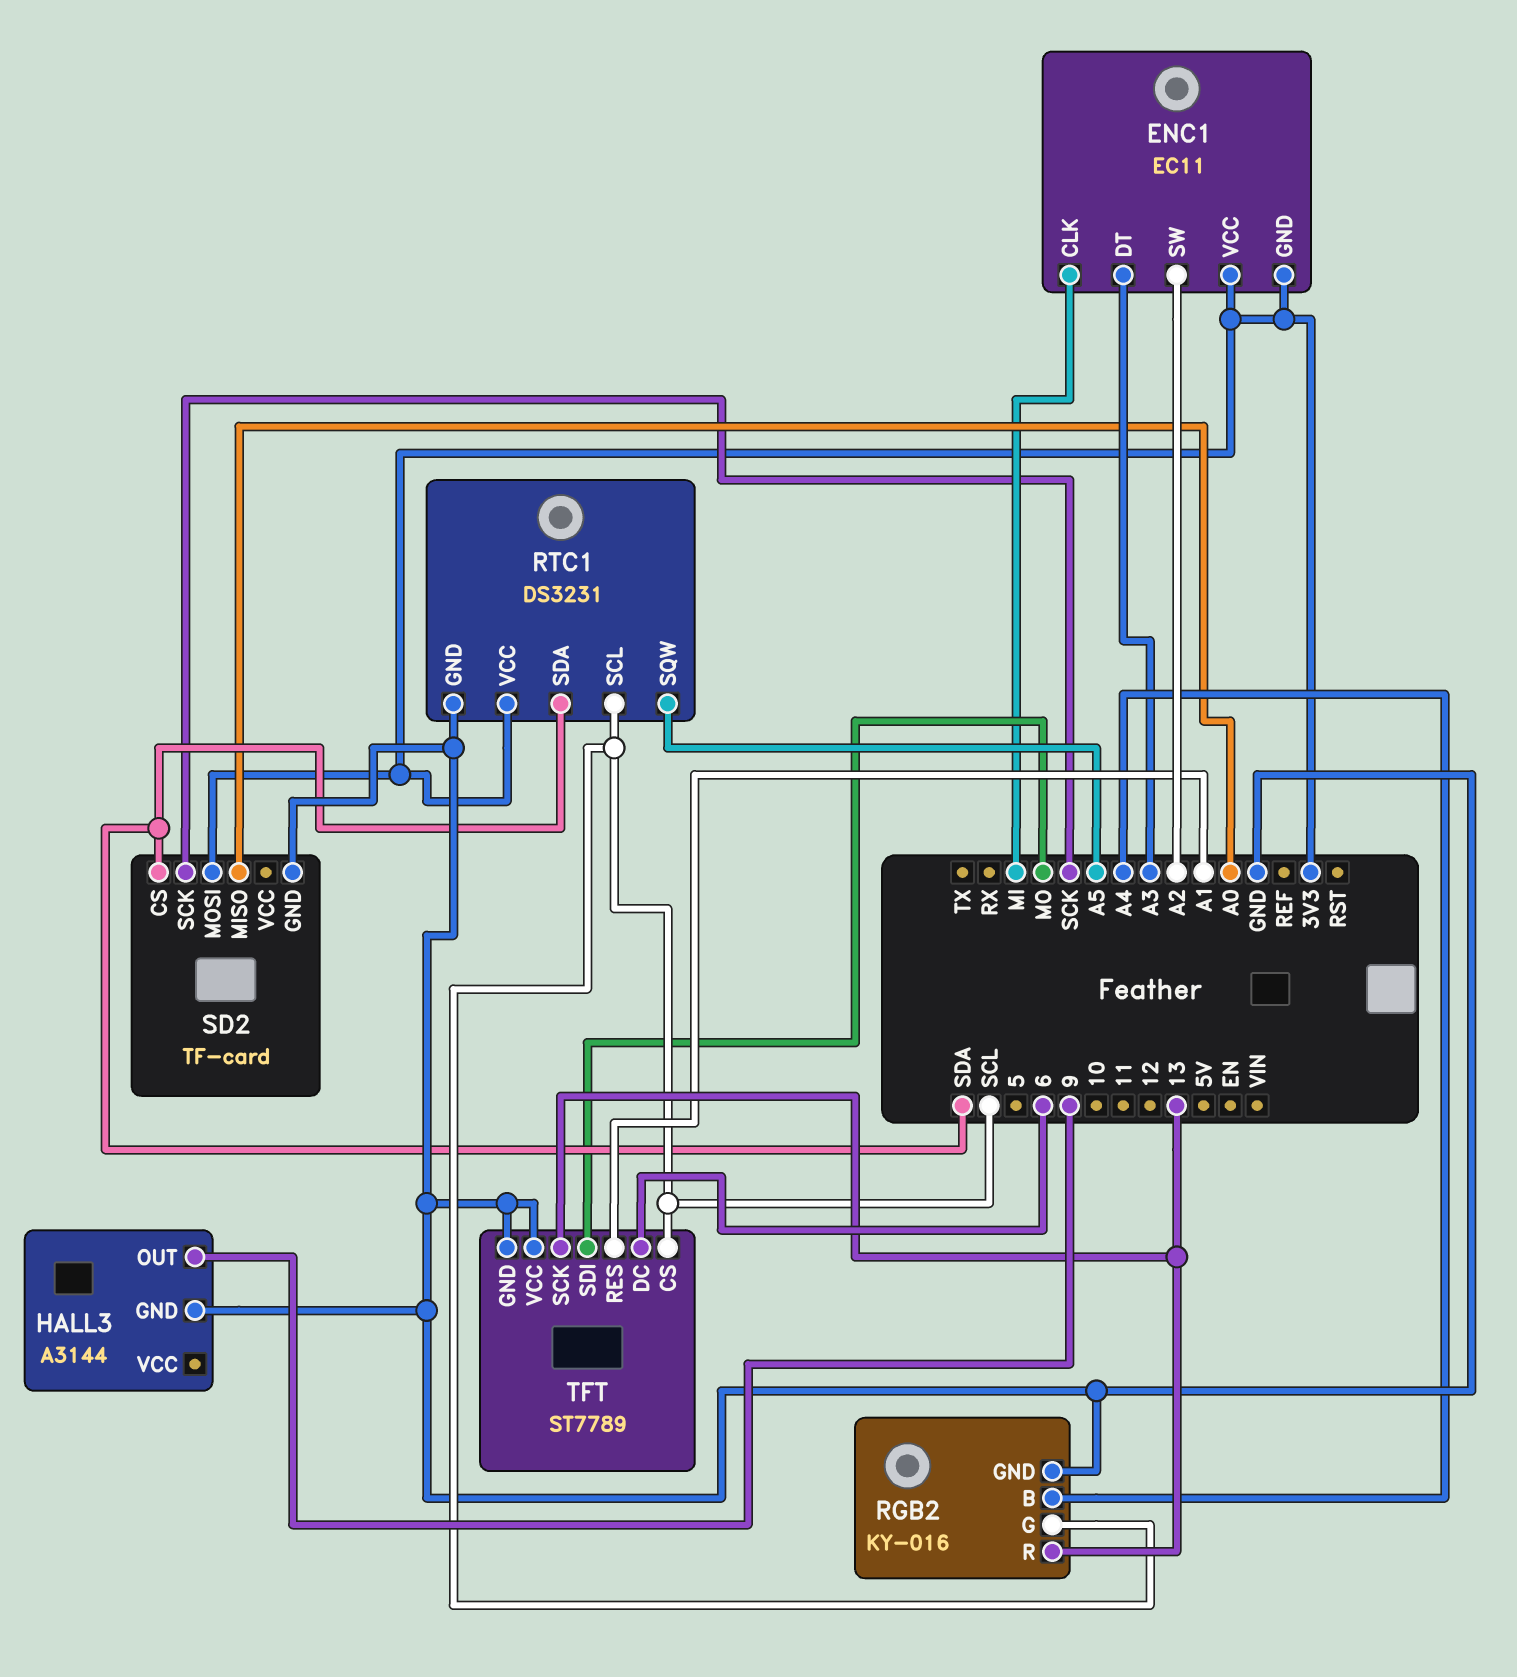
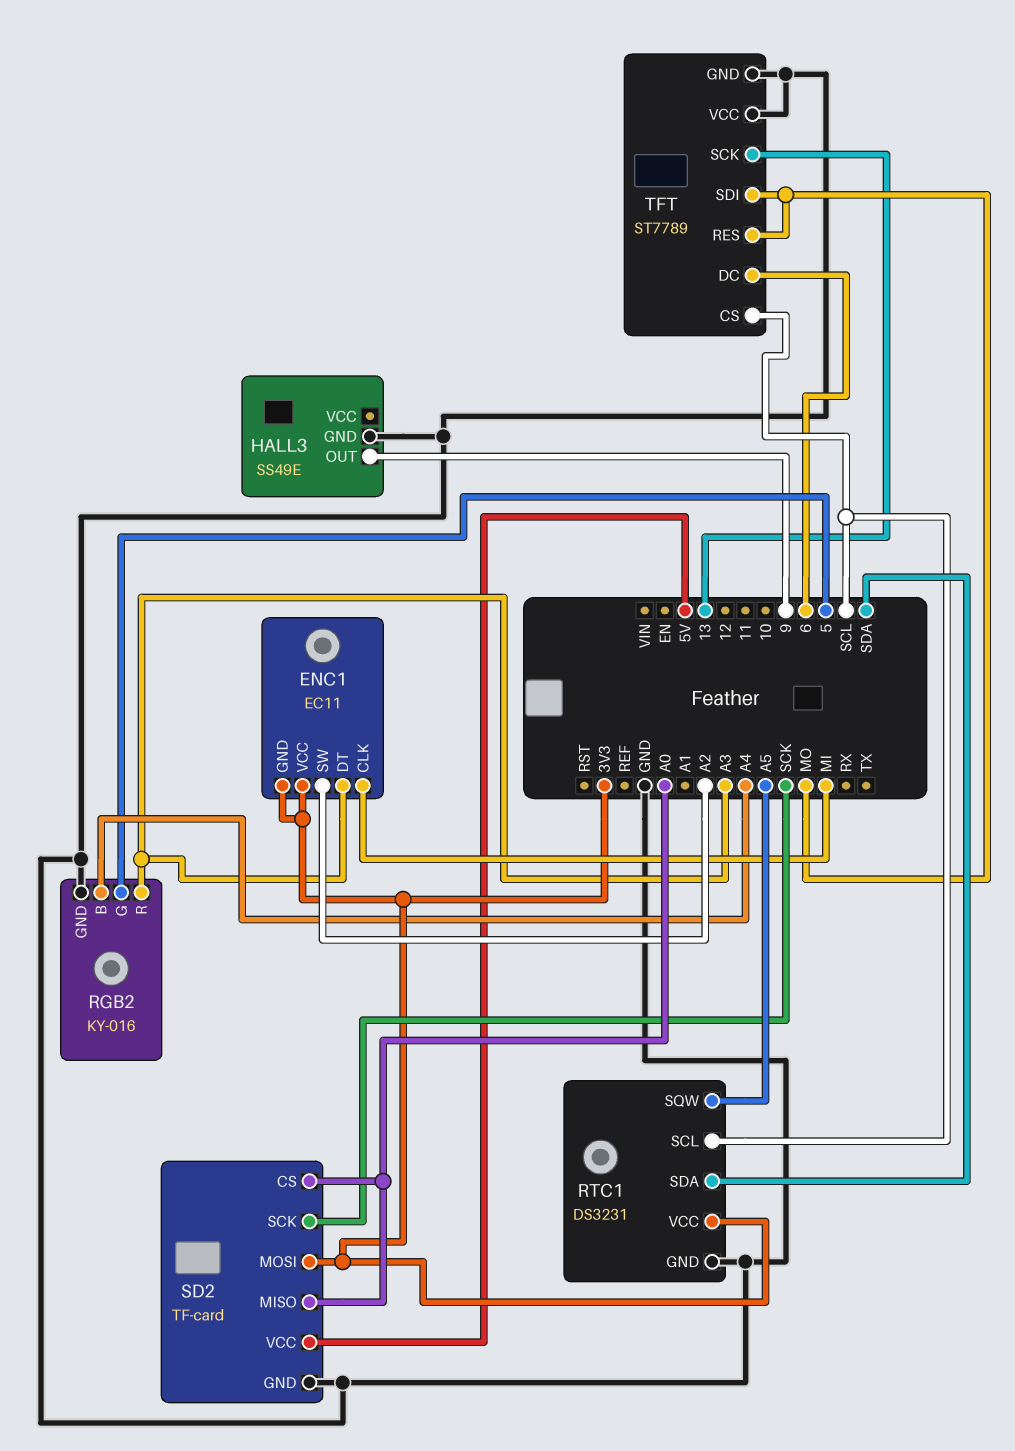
HALL3: A3144 -> SS49E
RGB2 pin G: SCL -> 5
RGB2 pin R: 13 -> A3
SD2 pin CS: SDA -> A0
SD2 pin VCC: none -> 5V
TFT pin RES: A1 -> MO

